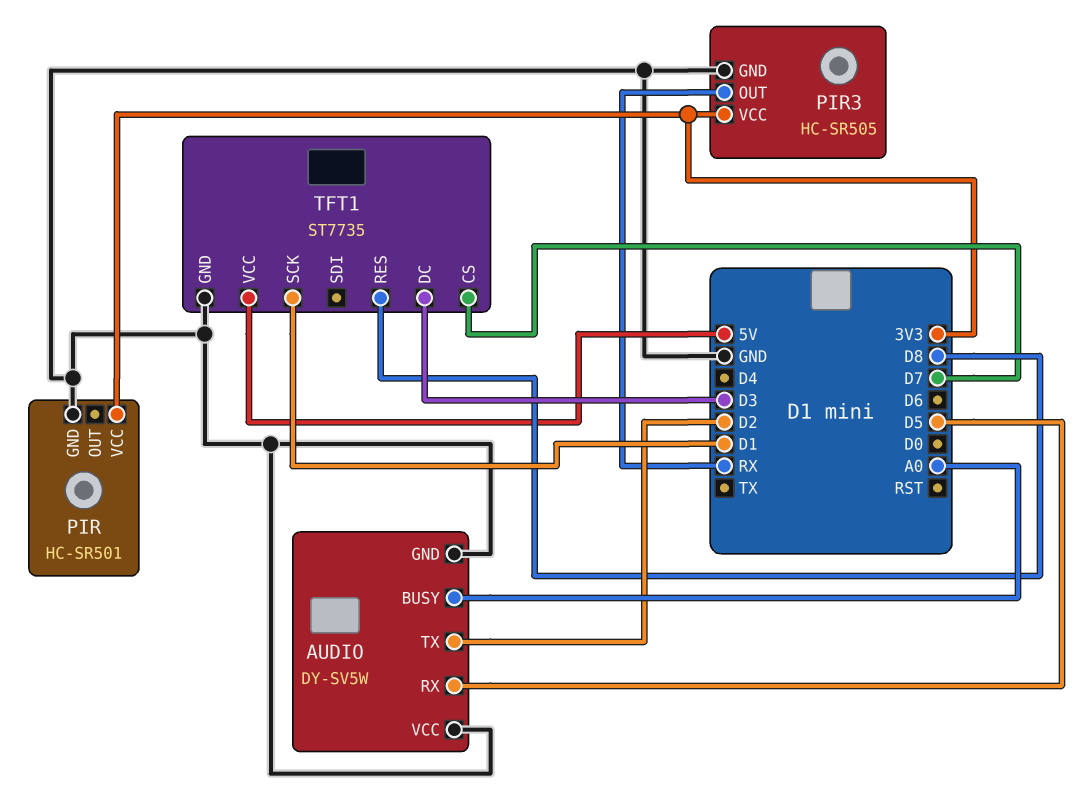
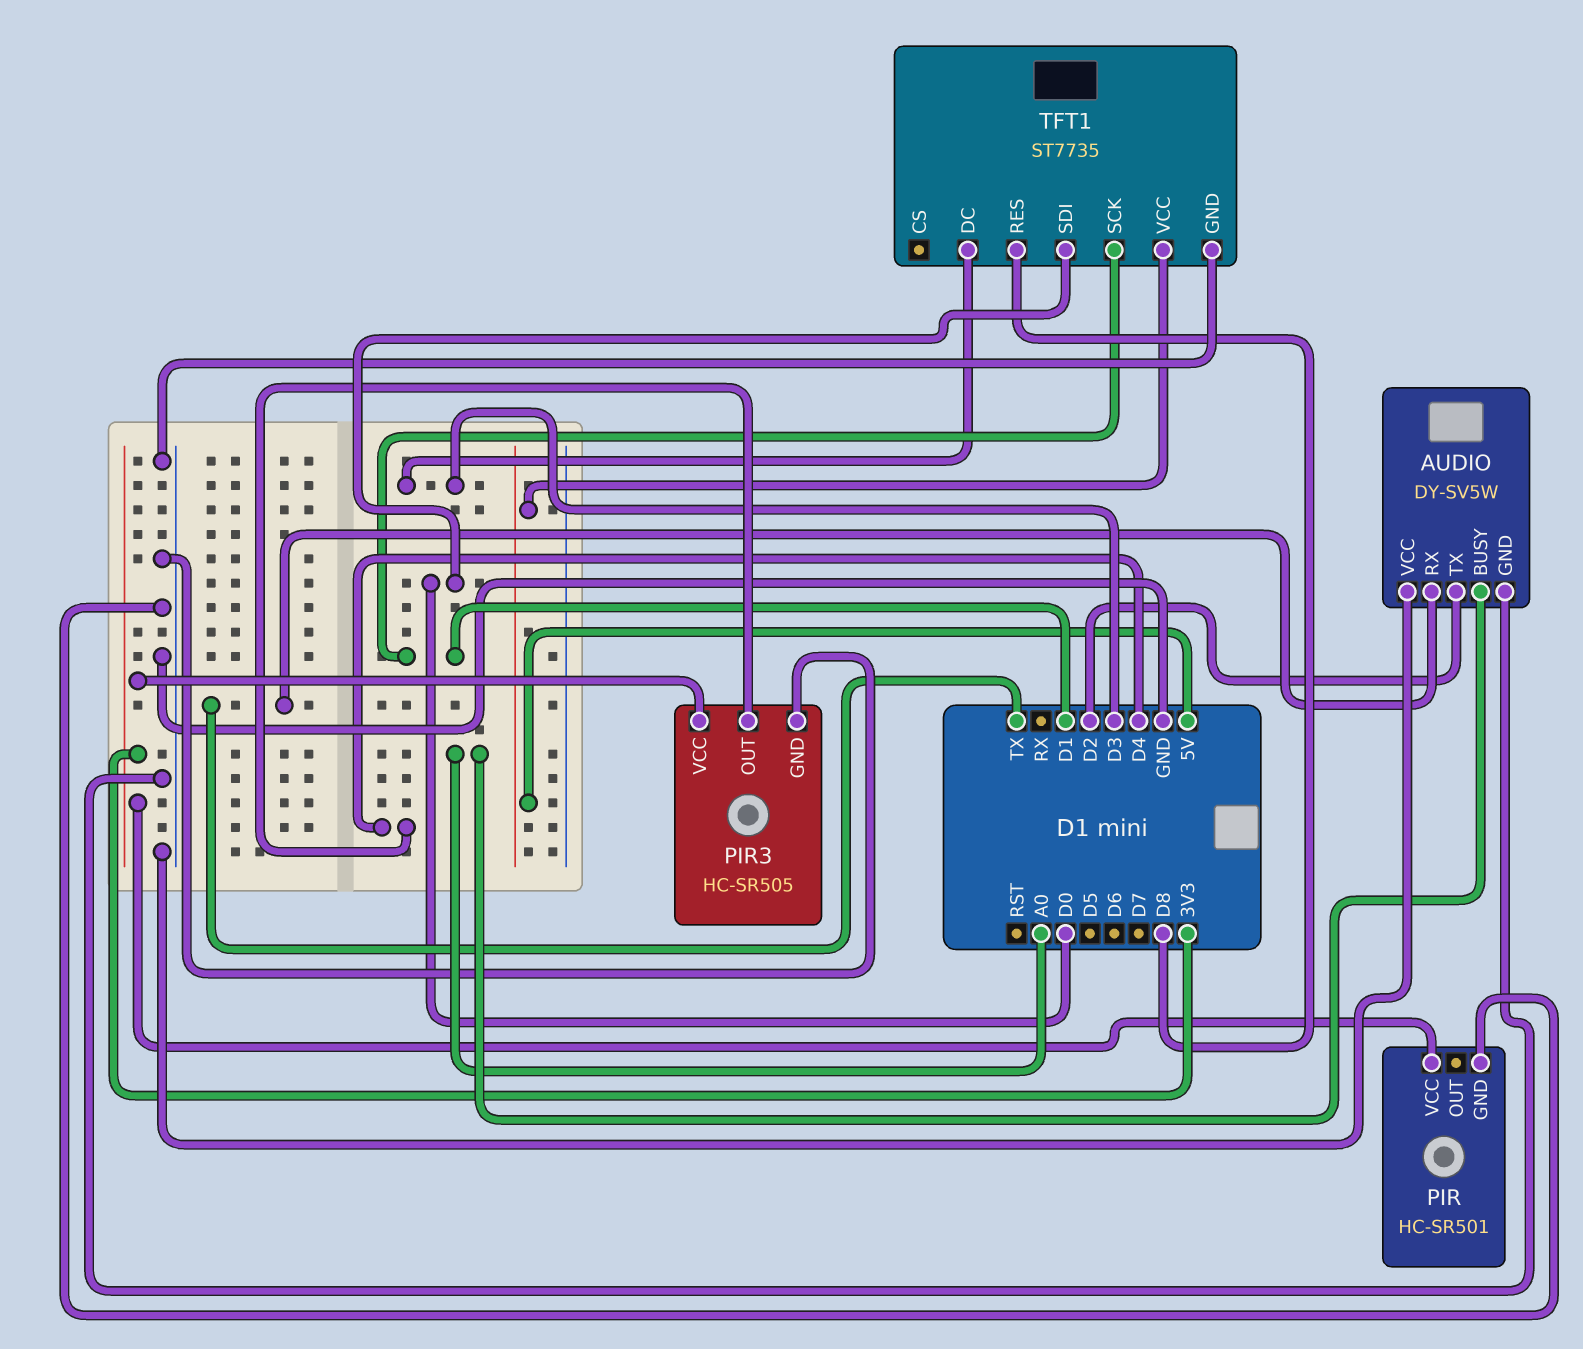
AUDIO pin RX: D5 -> TX
PIR3 pin OUT: RX -> D4
TFT1 pin CS: D7 -> none
TFT1 pin SDI: none -> D0

